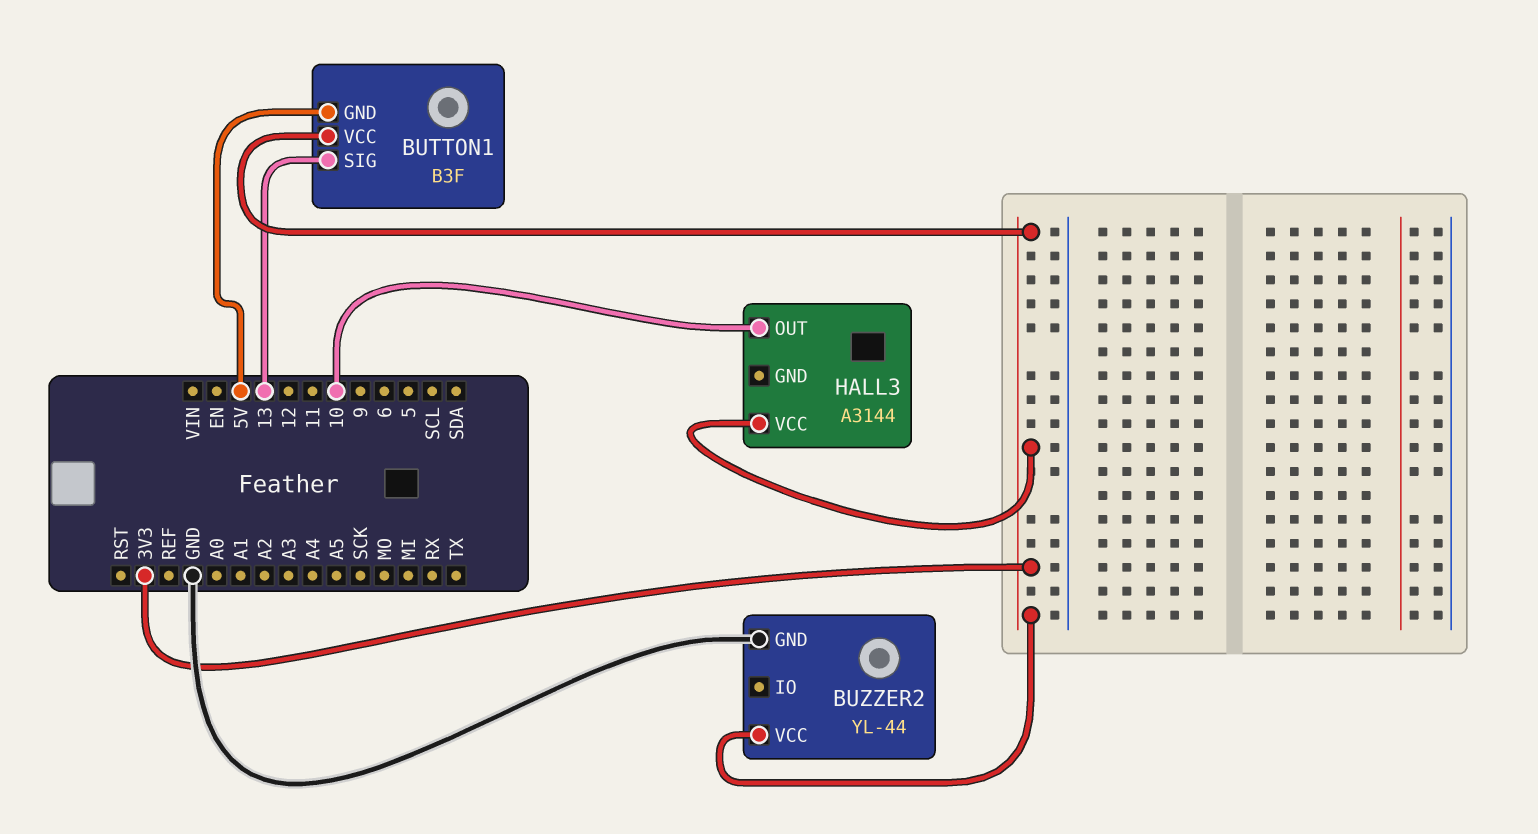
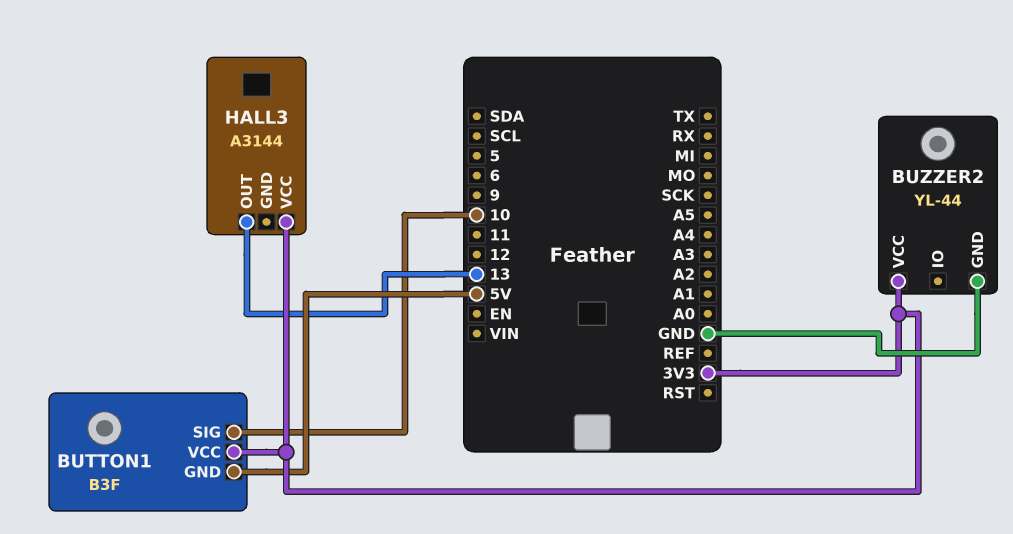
BUTTON1 pin SIG: 13 -> 10
HALL3 pin OUT: 10 -> 13

